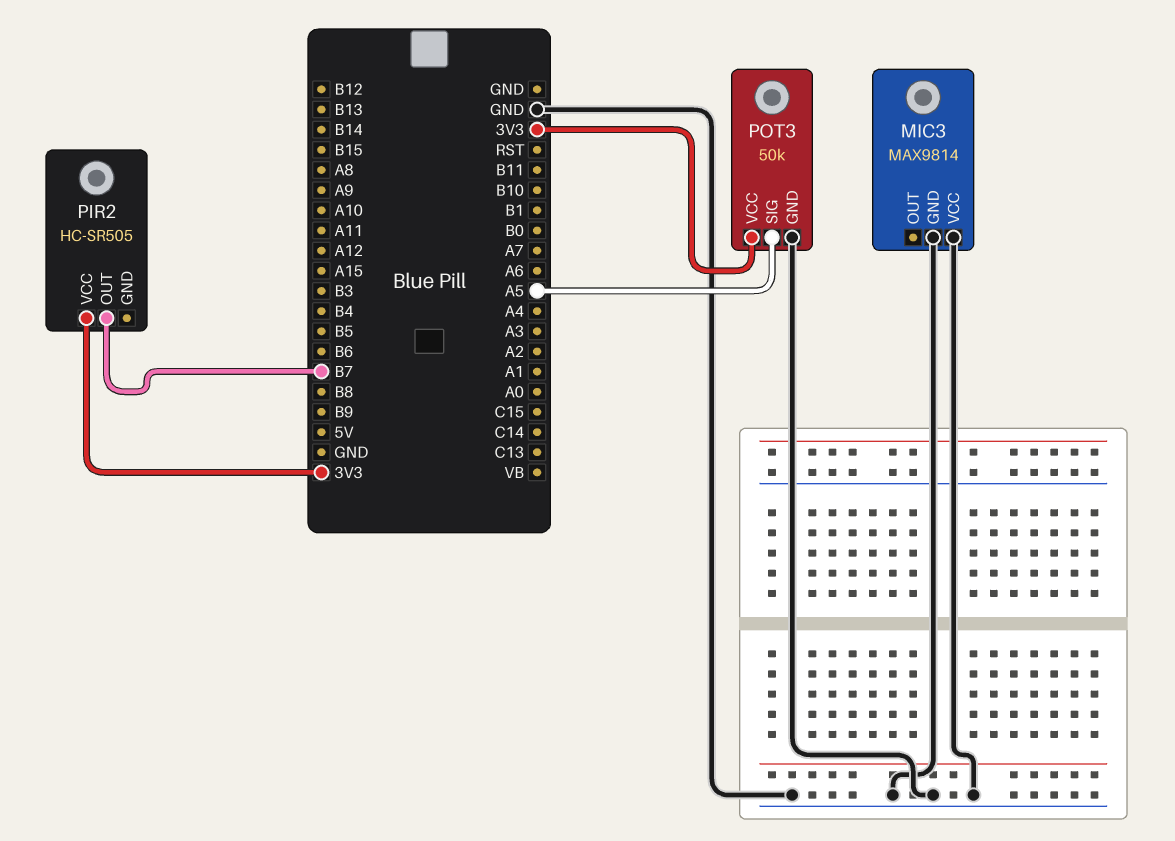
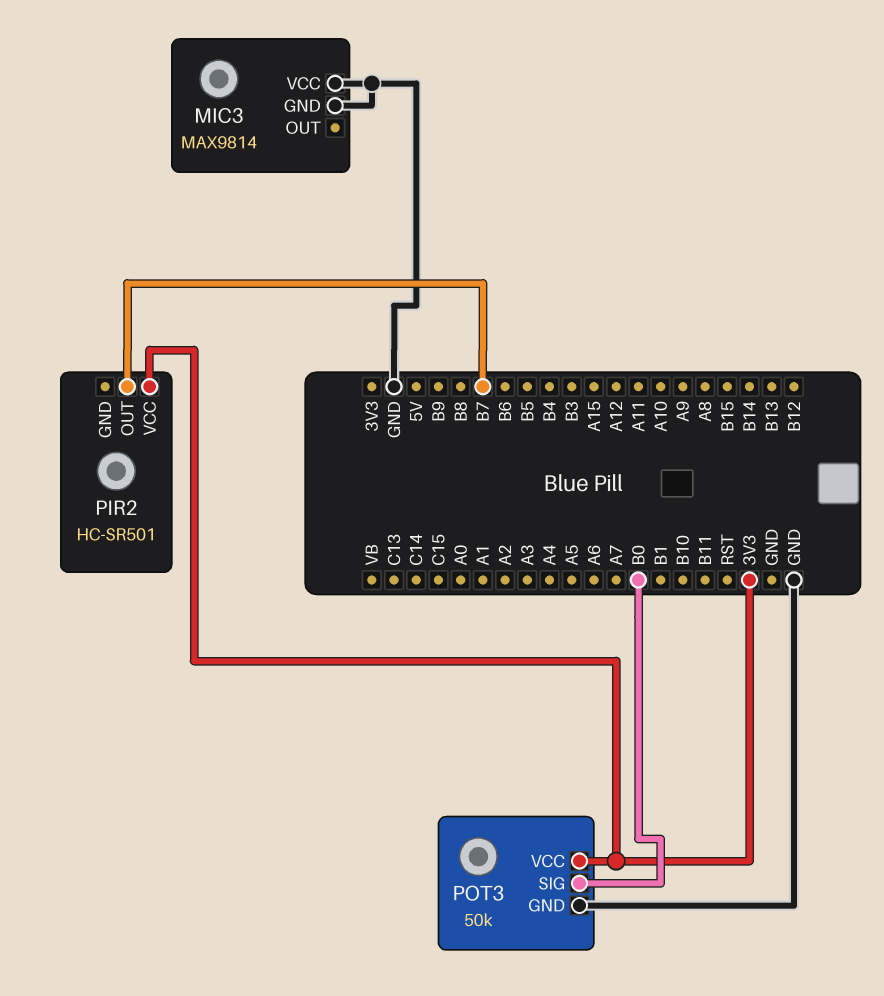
PIR2: HC-SR505 -> HC-SR501
POT3 pin SIG: A5 -> B0

